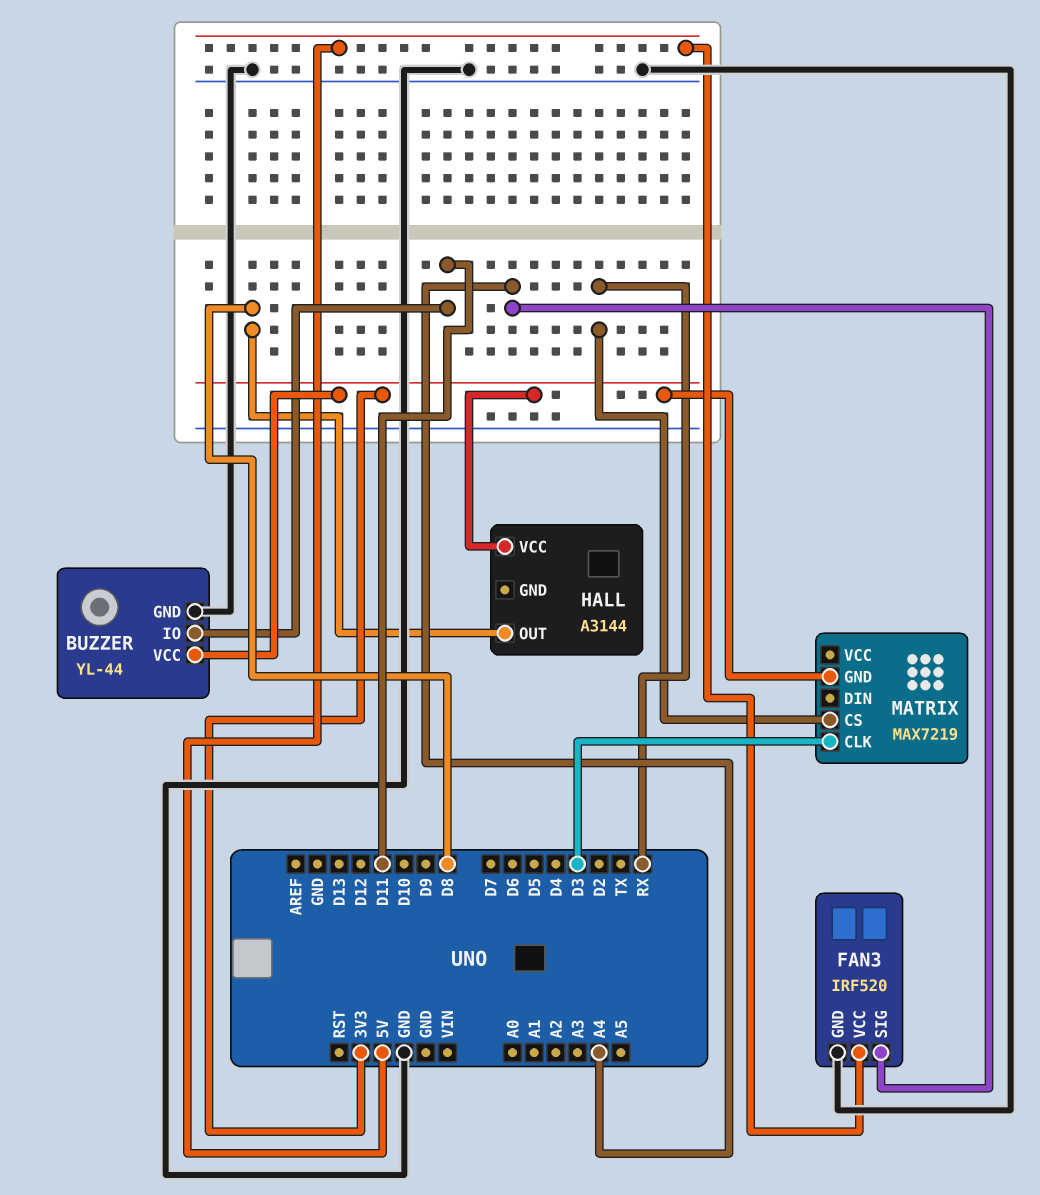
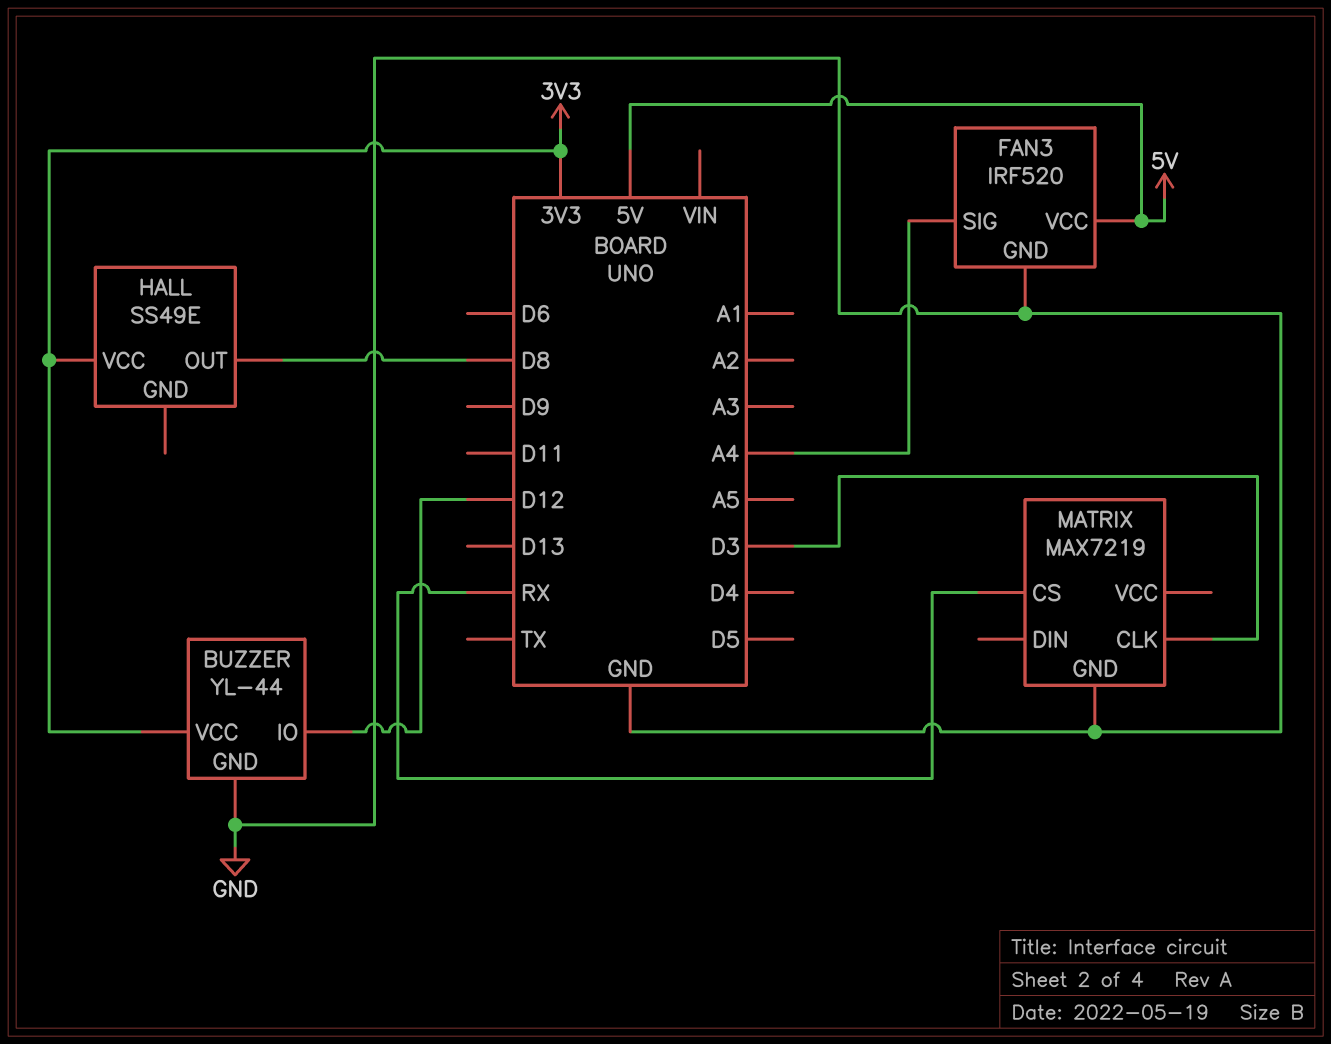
BUZZER pin IO: D11 -> D12
HALL: A3144 -> SS49E
MATRIX pin GND: 3V3 -> GND

